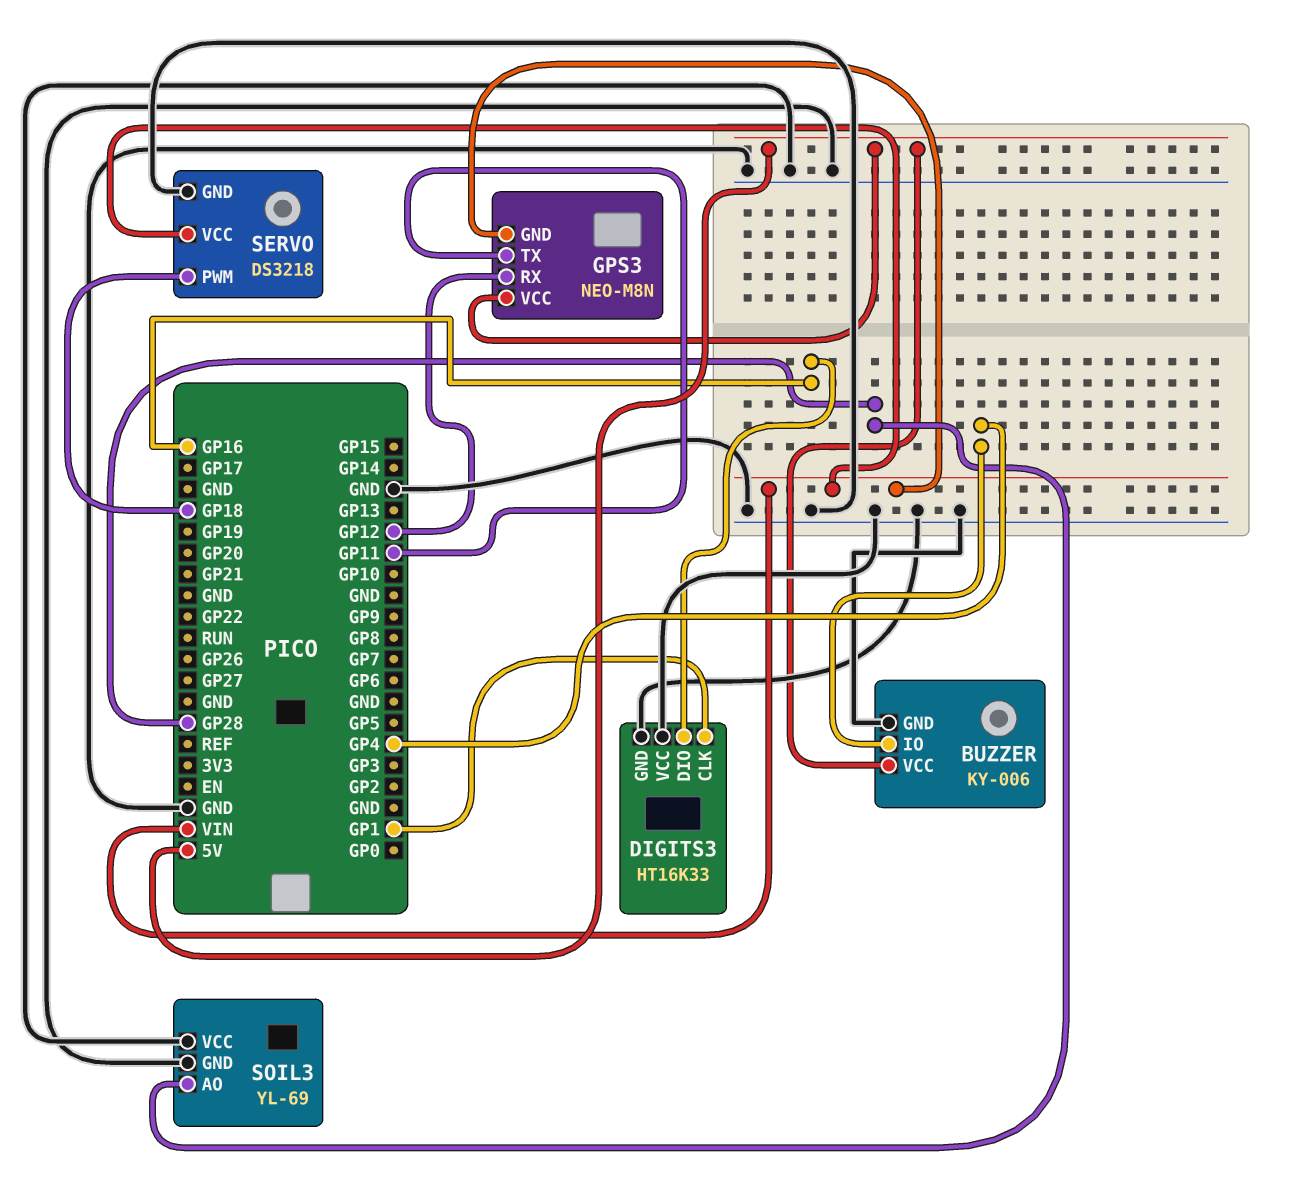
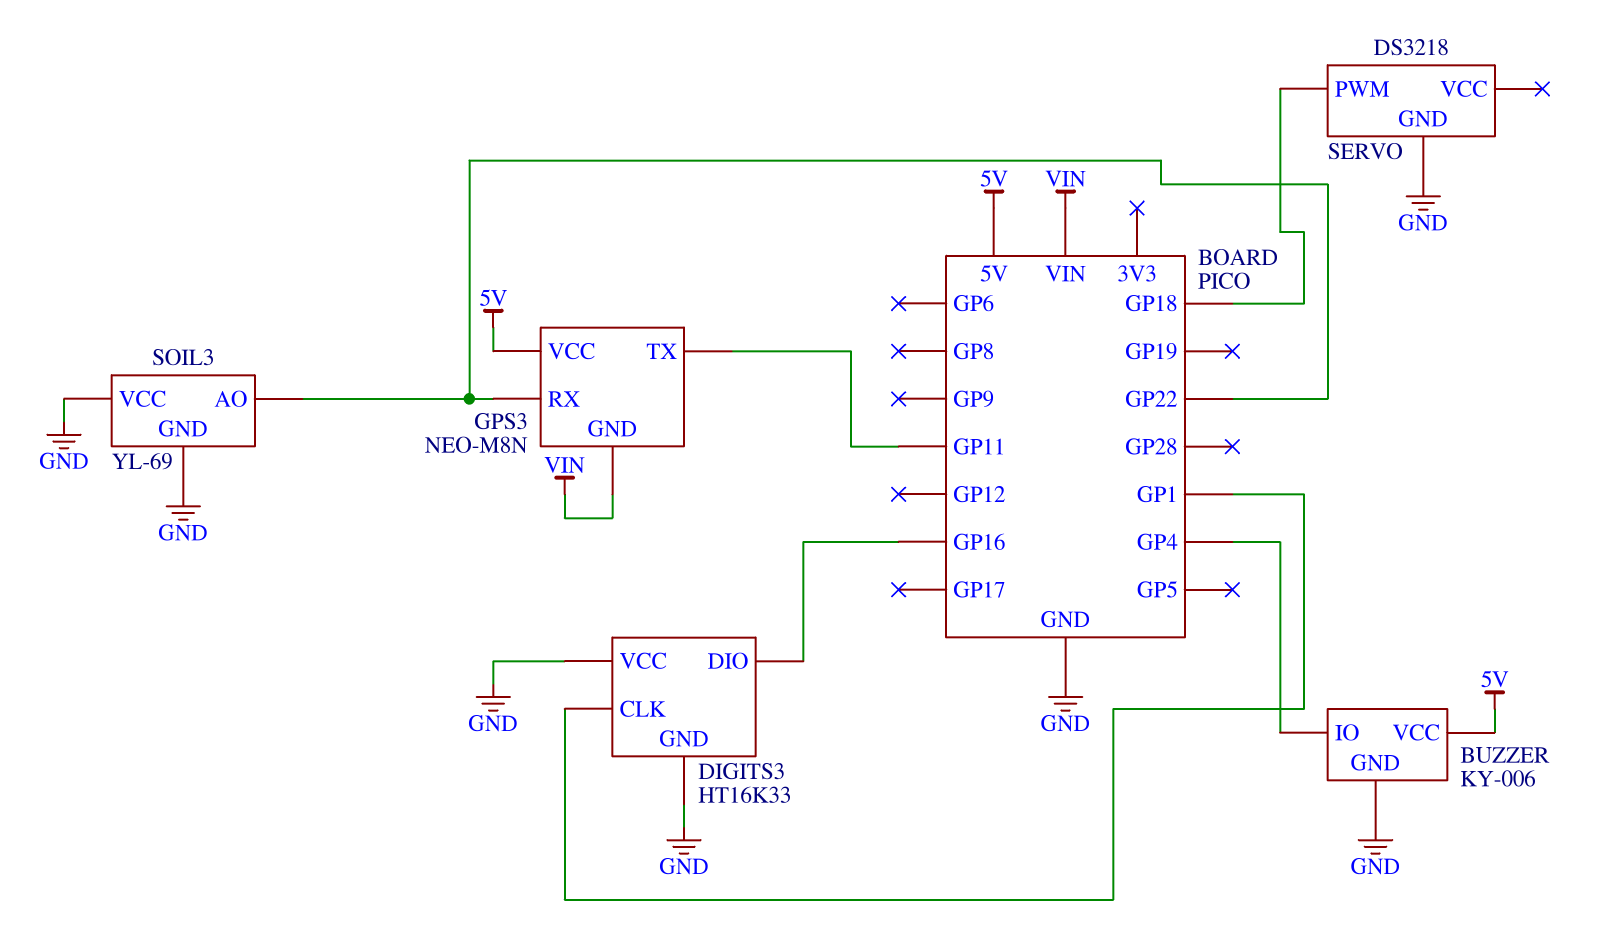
GPS3 pin RX: GP12 -> GP22
SERVO pin VCC: VIN -> none
SOIL3 pin AO: GP28 -> GP22

